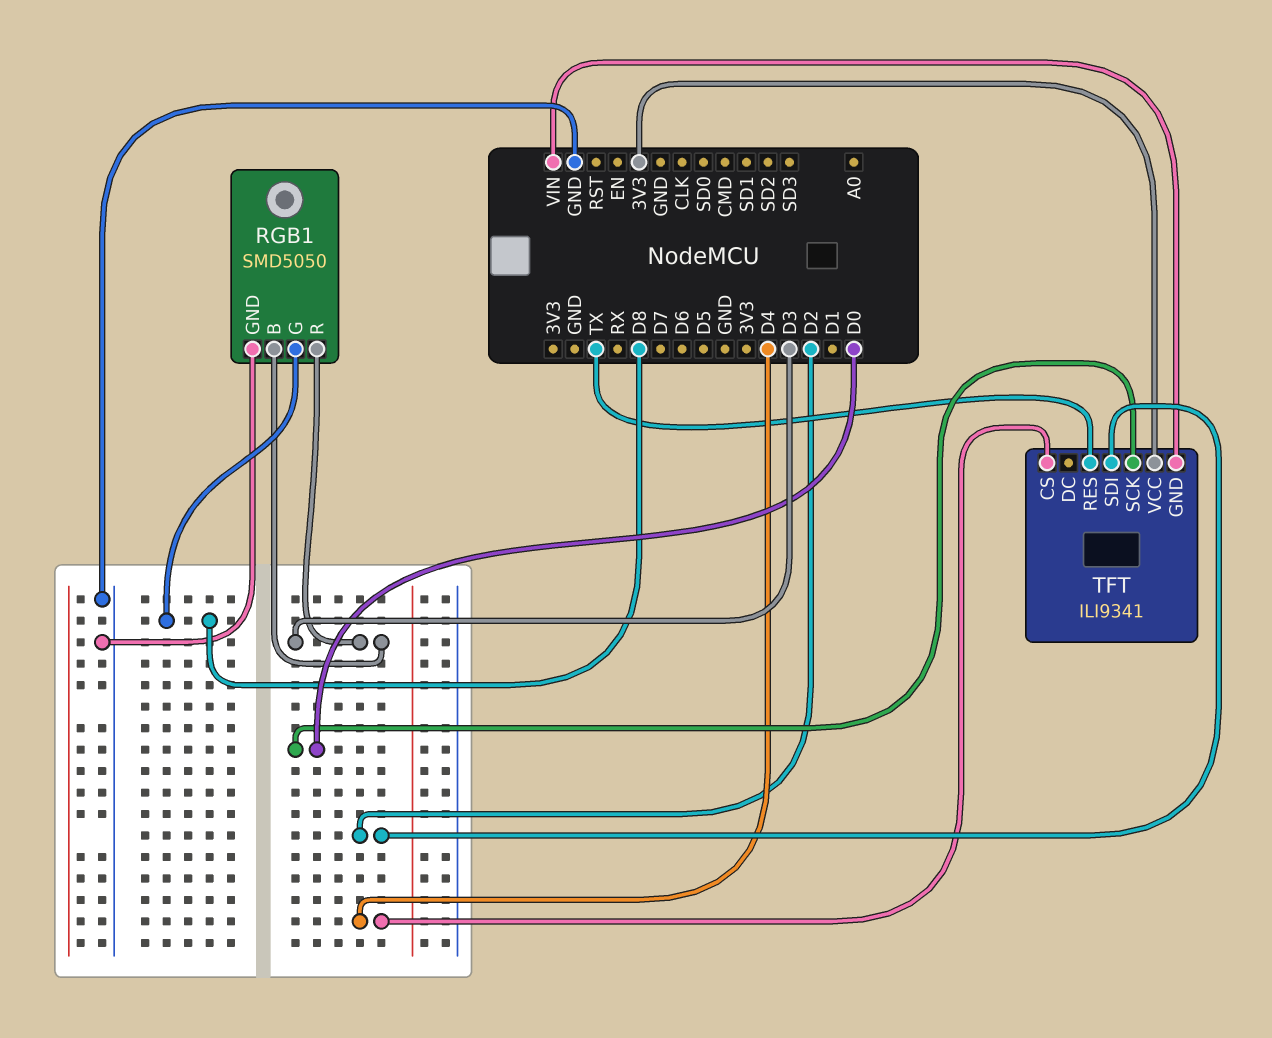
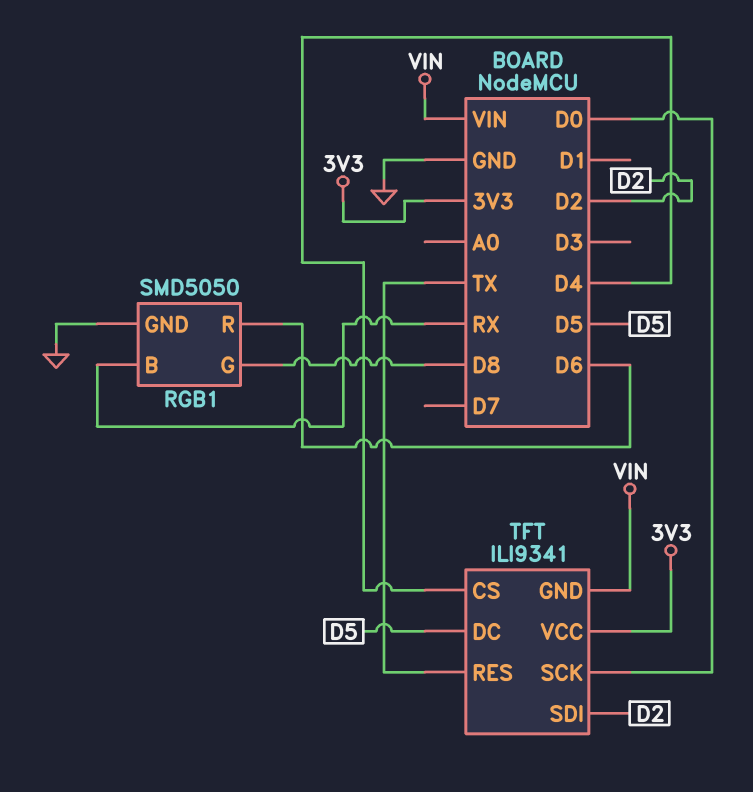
RGB1 pin B: D3 -> RX
RGB1 pin R: D3 -> D6
TFT pin DC: none -> D5

